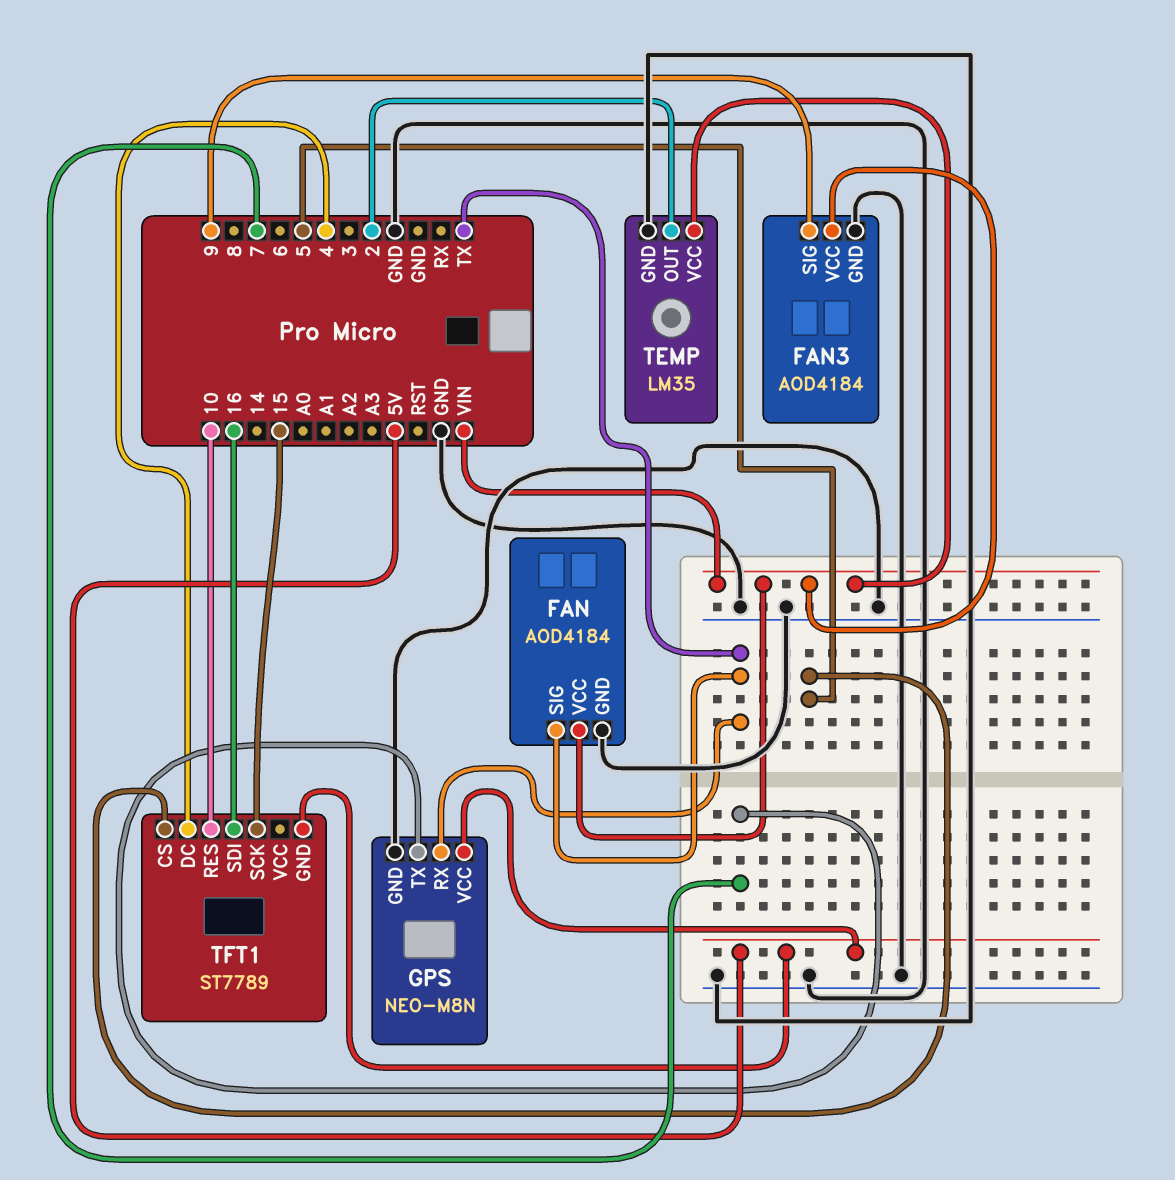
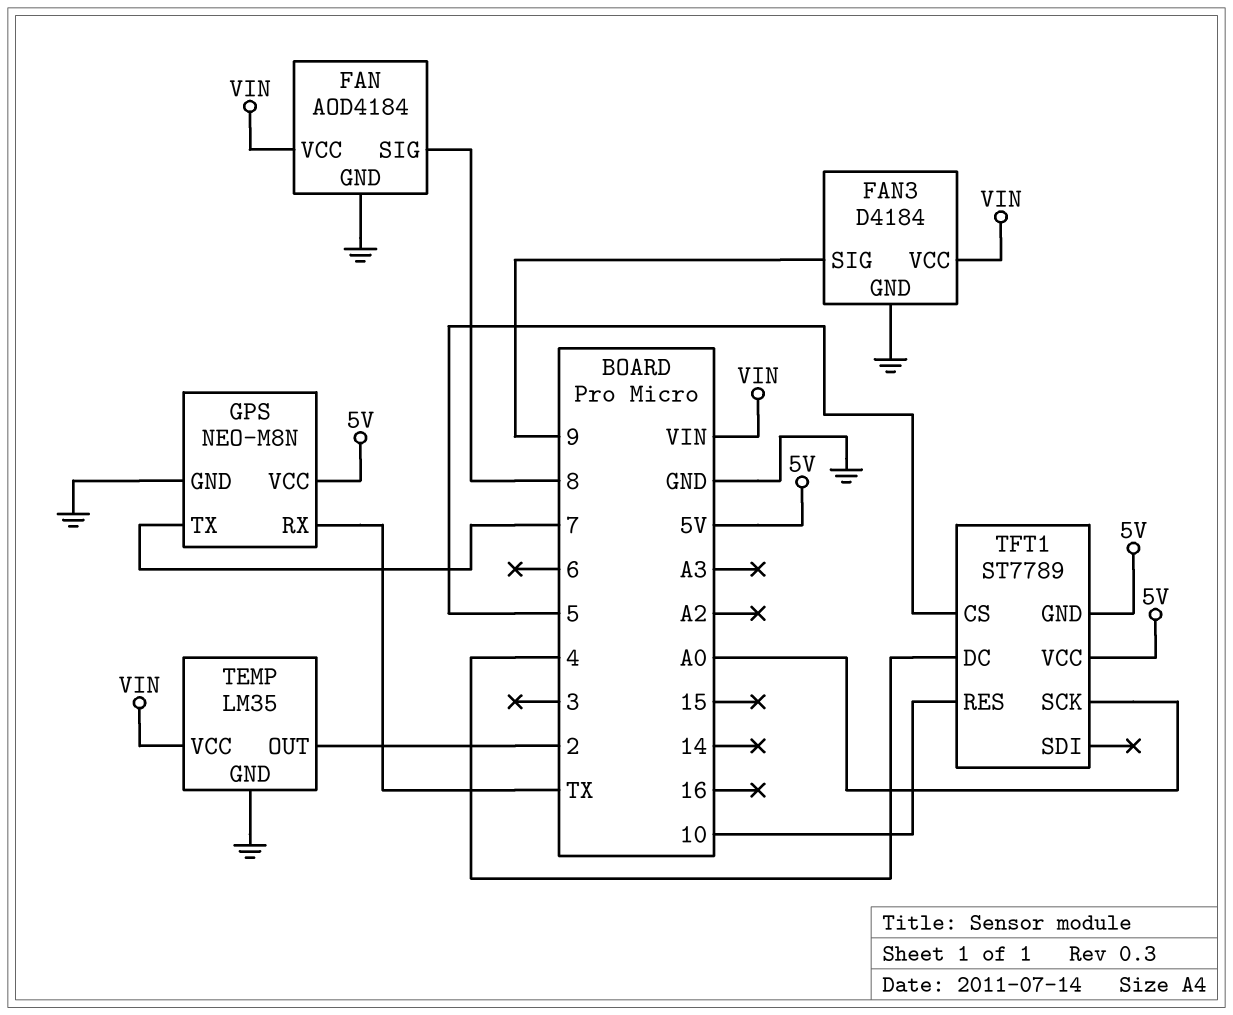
FAN pin SIG: TX -> 8
FAN3: AOD4184 -> D4184
TFT1 pin SCK: 15 -> A0
TFT1 pin SDI: 16 -> none
TFT1 pin VCC: none -> 5V

